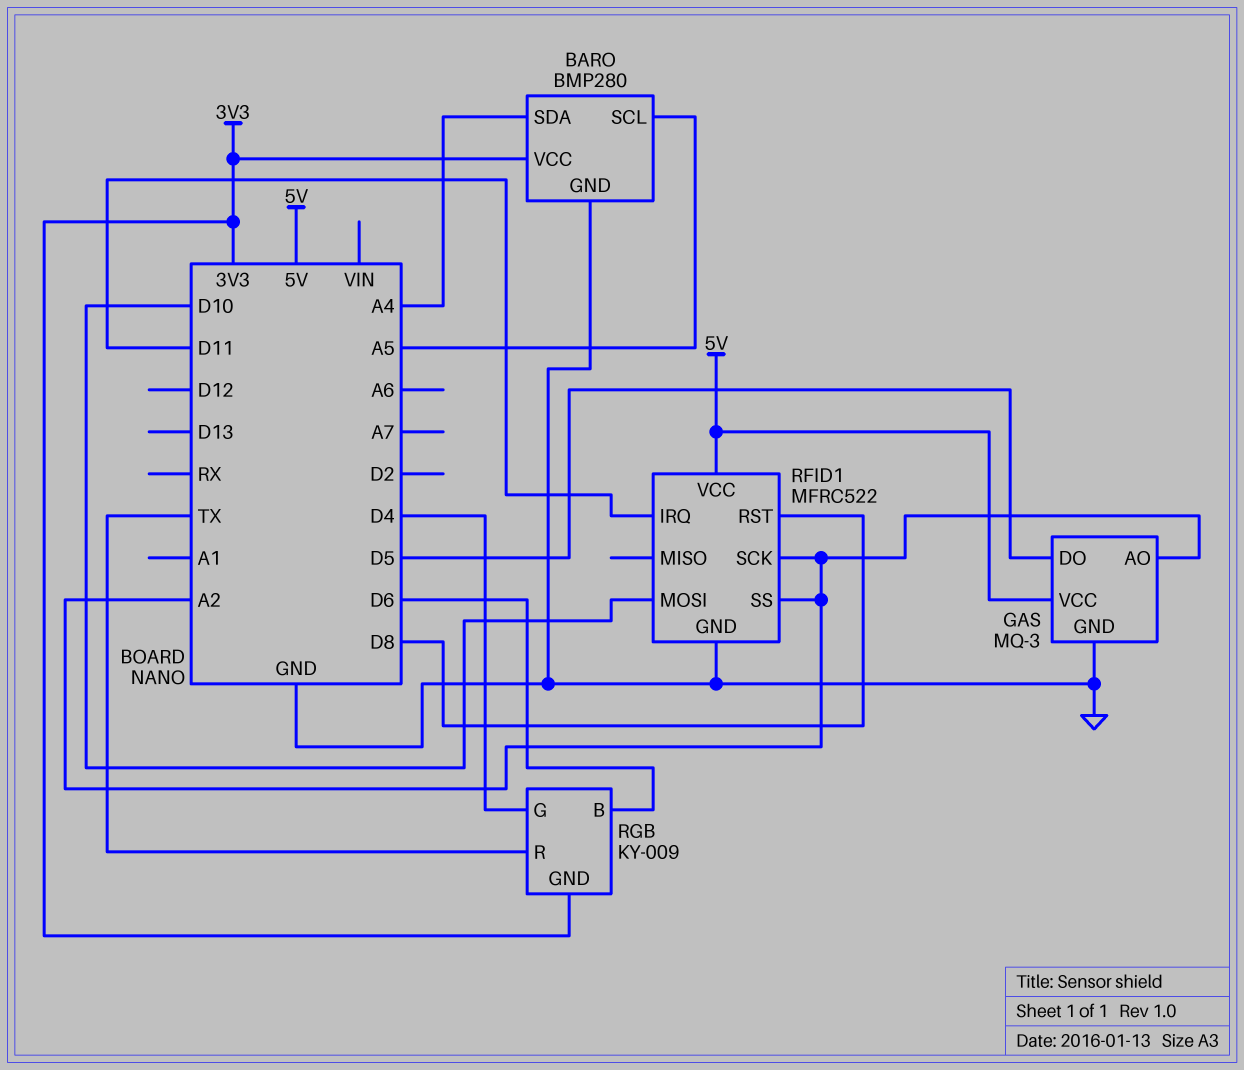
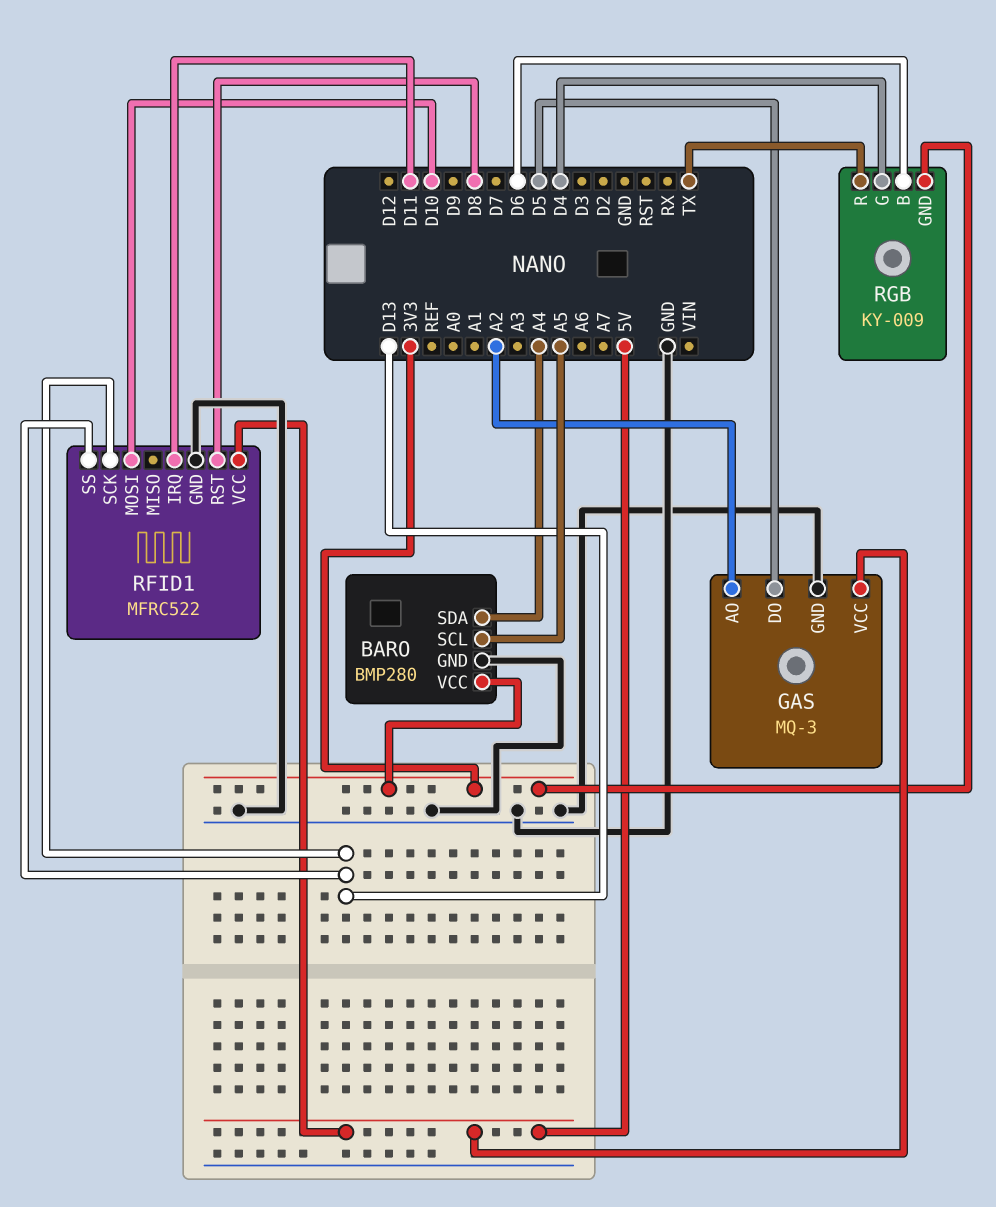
RFID1 pin SCK: A2 -> D13
RFID1 pin SS: A2 -> D13

